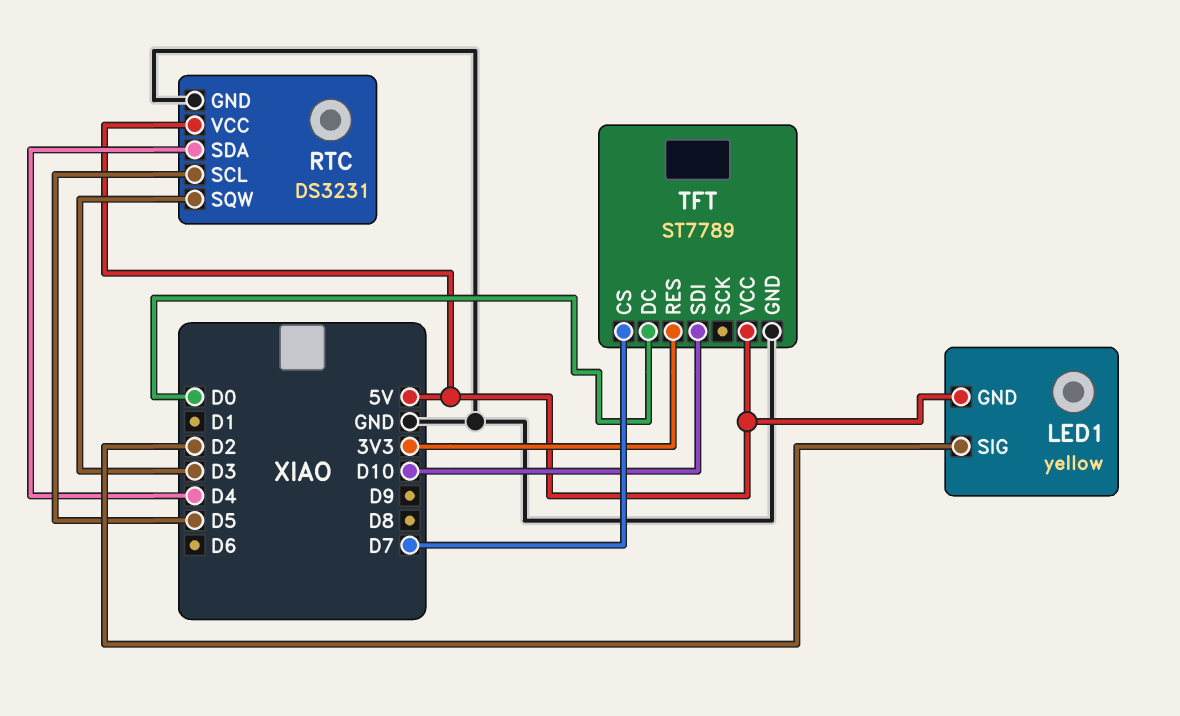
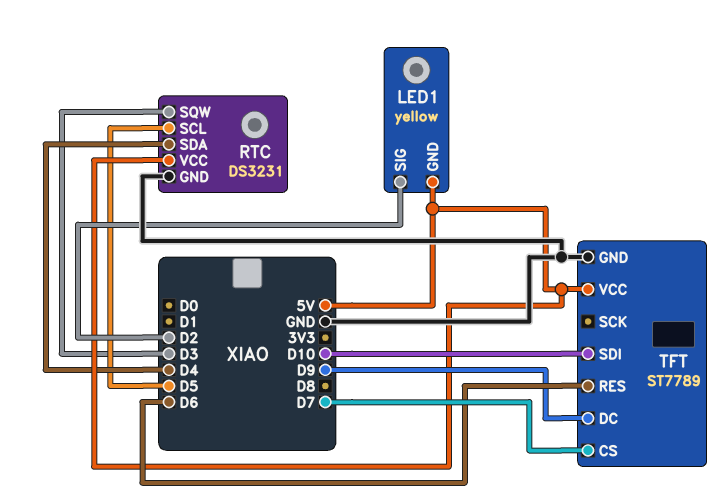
TFT pin DC: D0 -> D9
TFT pin RES: 3V3 -> D6

